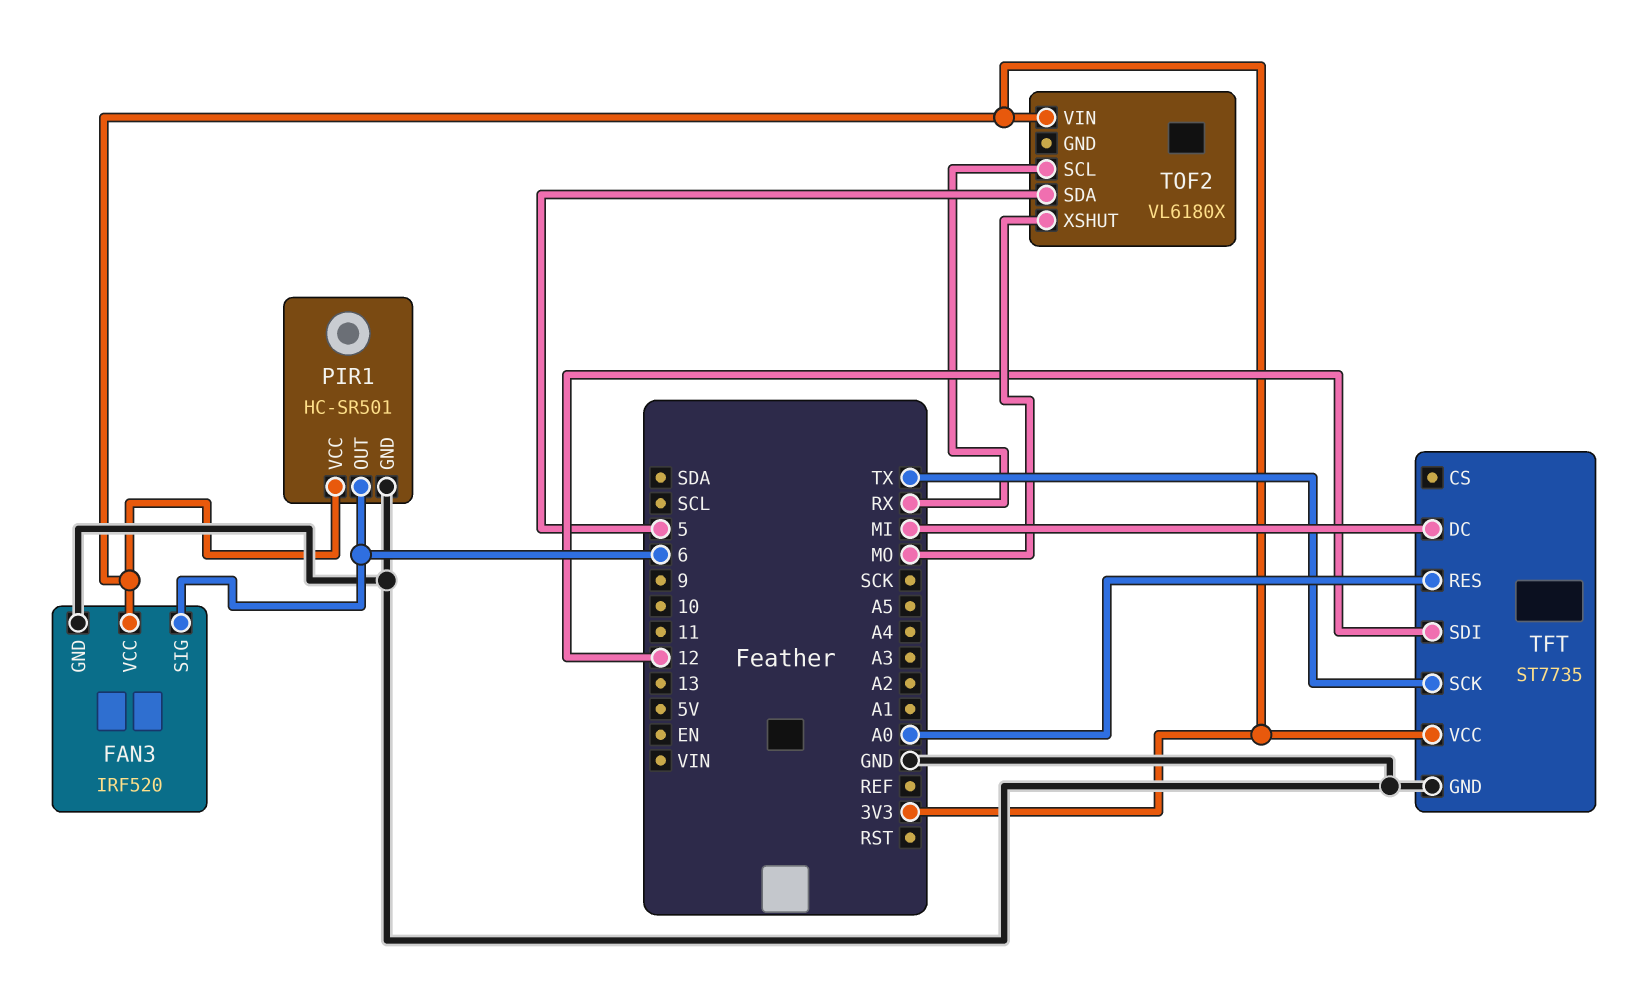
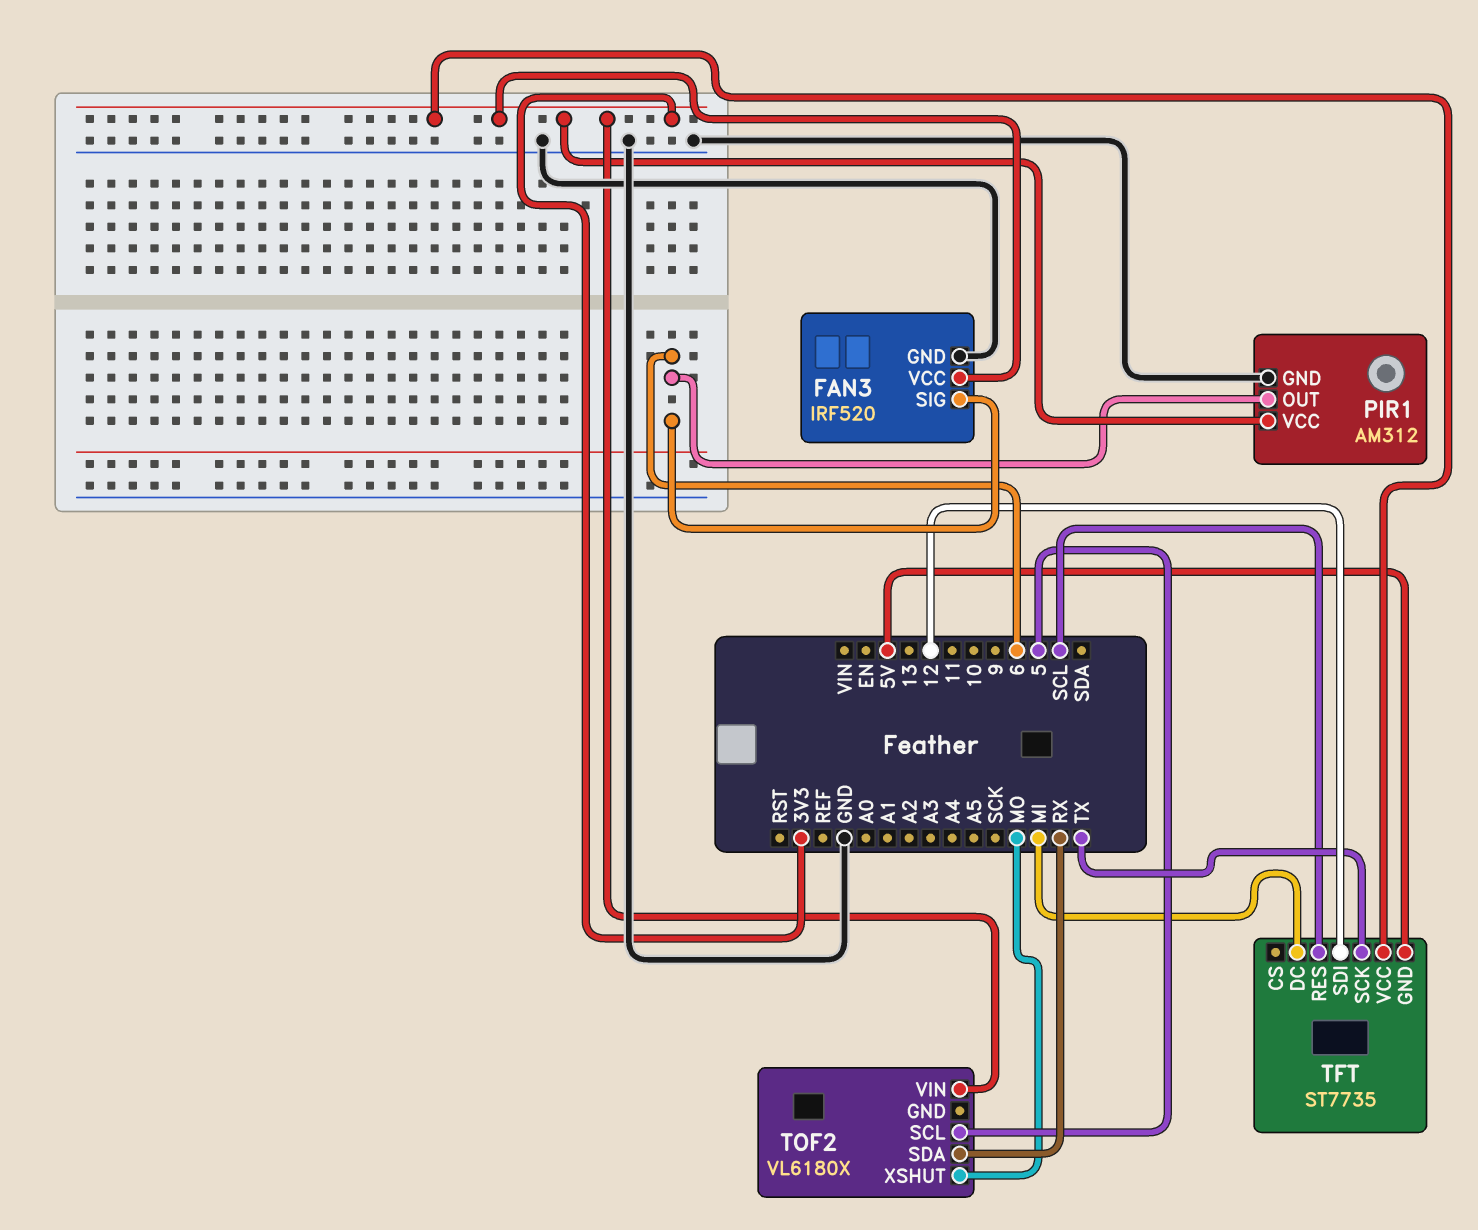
PIR1: HC-SR501 -> AM312
TFT pin GND: GND -> 5V
TFT pin RES: A0 -> SCL
TOF2 pin SCL: RX -> 5
TOF2 pin SDA: 5 -> RX

